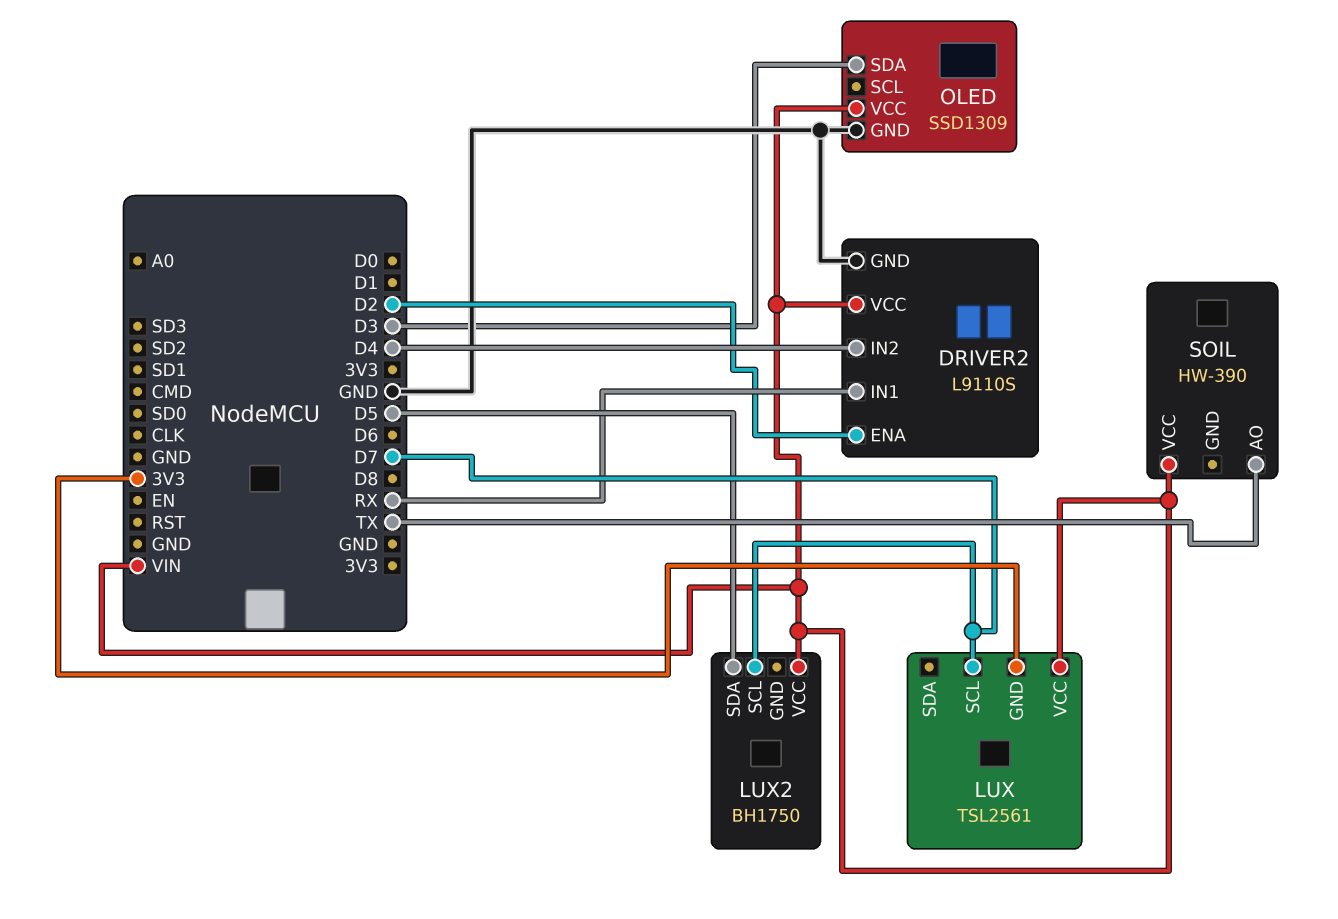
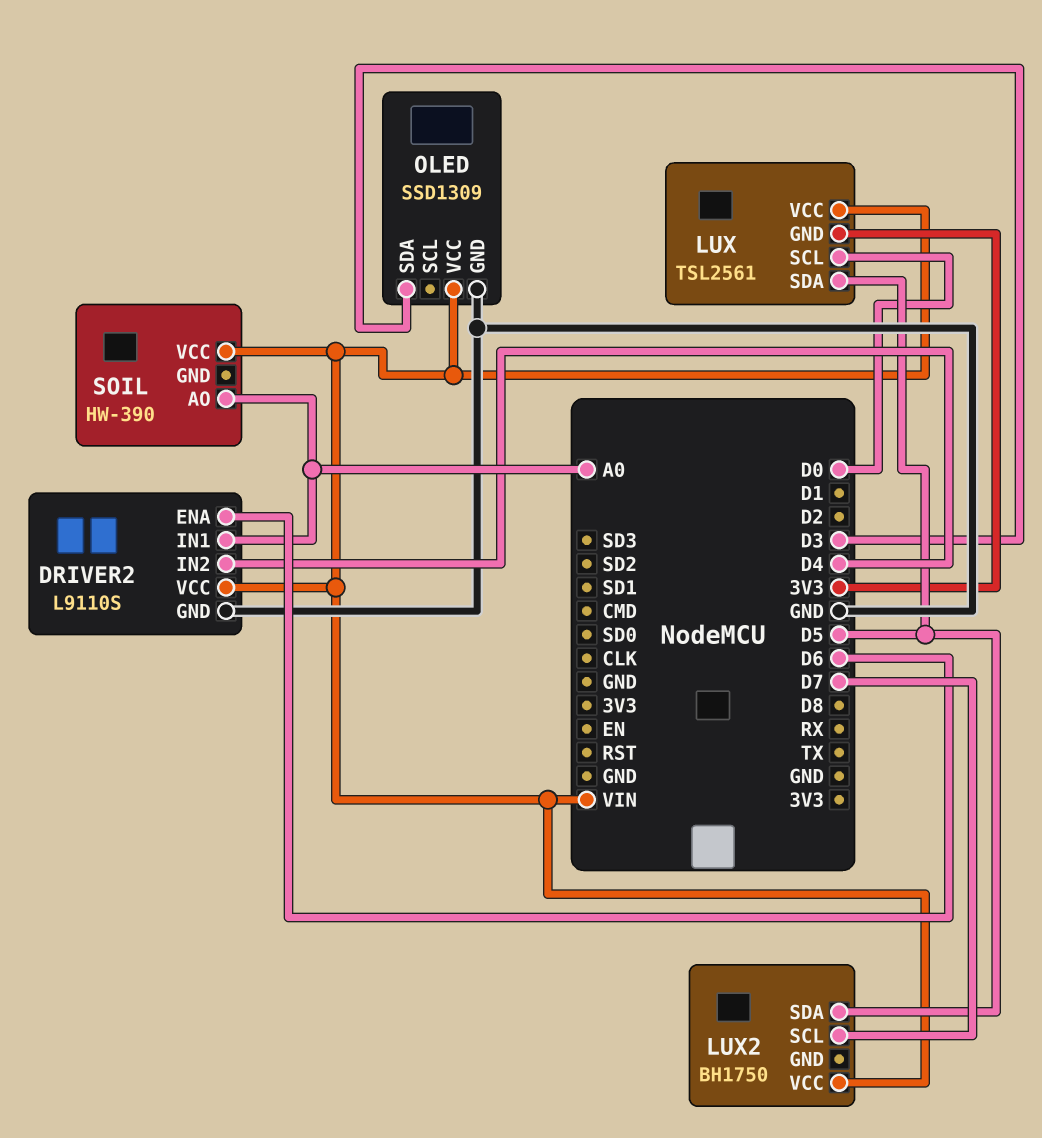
DRIVER2 pin ENA: D2 -> D6
DRIVER2 pin IN1: RX -> A0
LUX pin SCL: D7 -> D0
LUX pin SDA: none -> D5
SOIL pin AO: TX -> A0

